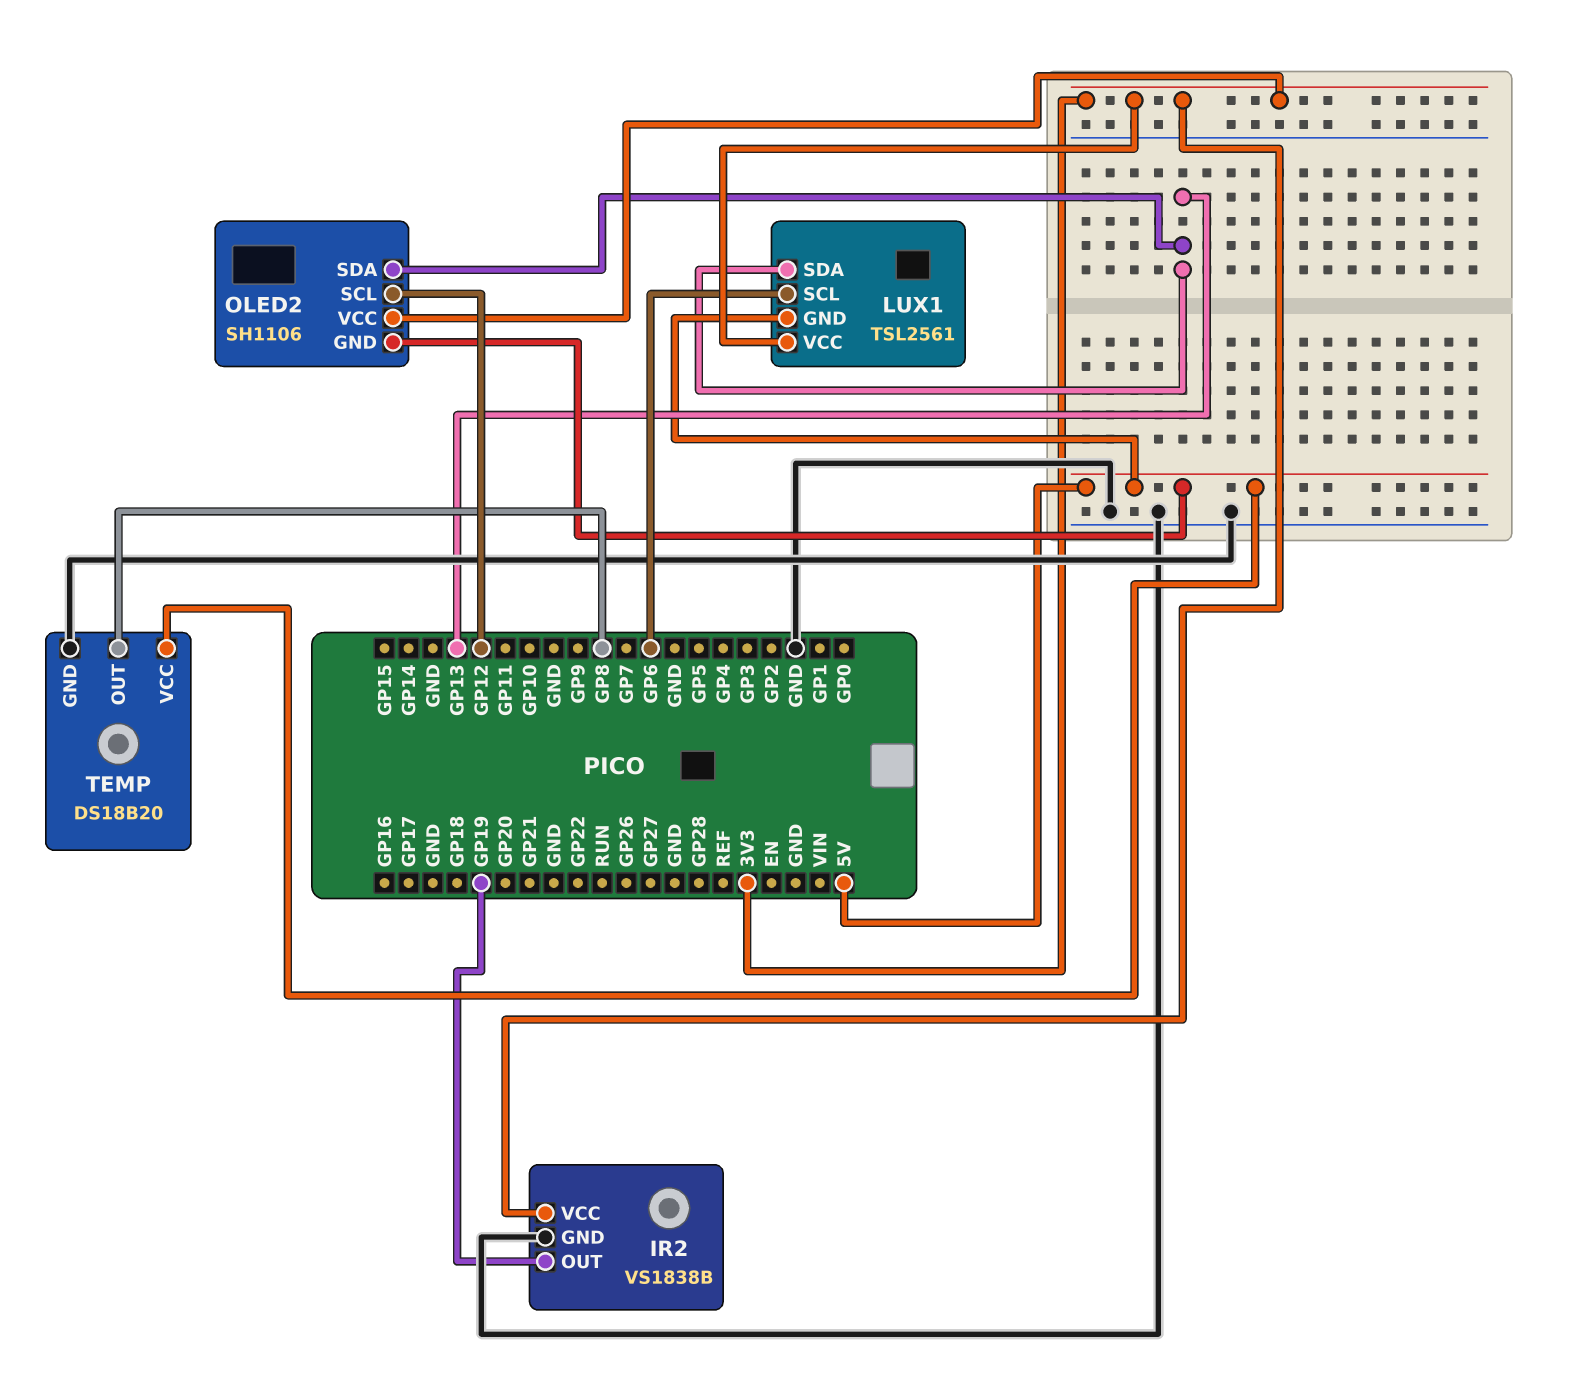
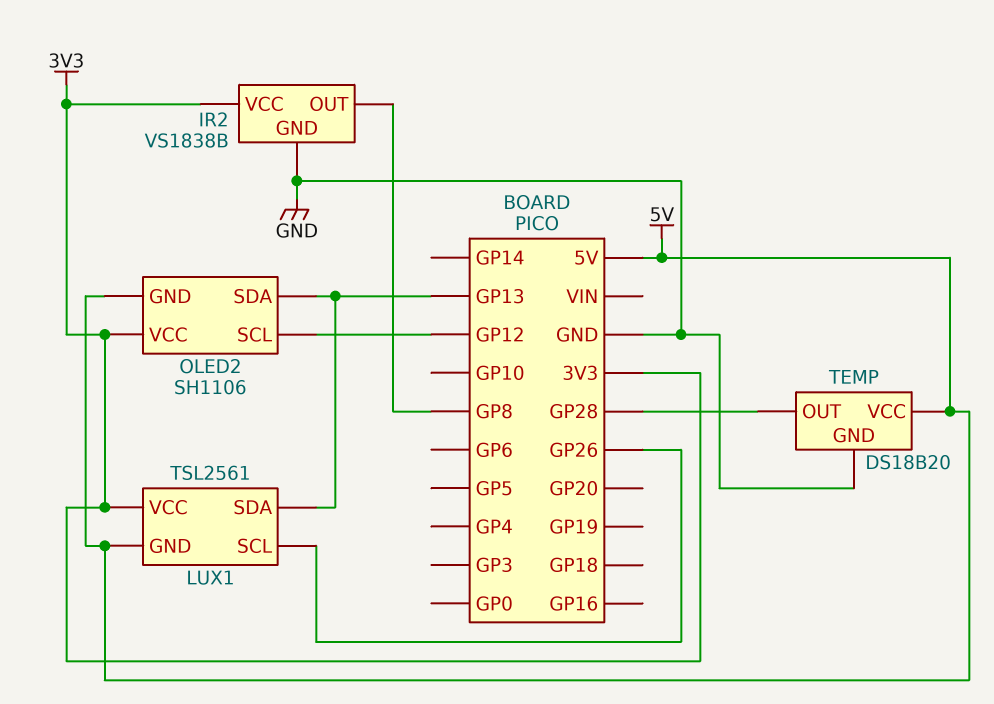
IR2 pin OUT: GP19 -> GP8
LUX1 pin SCL: GP6 -> GP26
TEMP pin OUT: GP8 -> GP28

